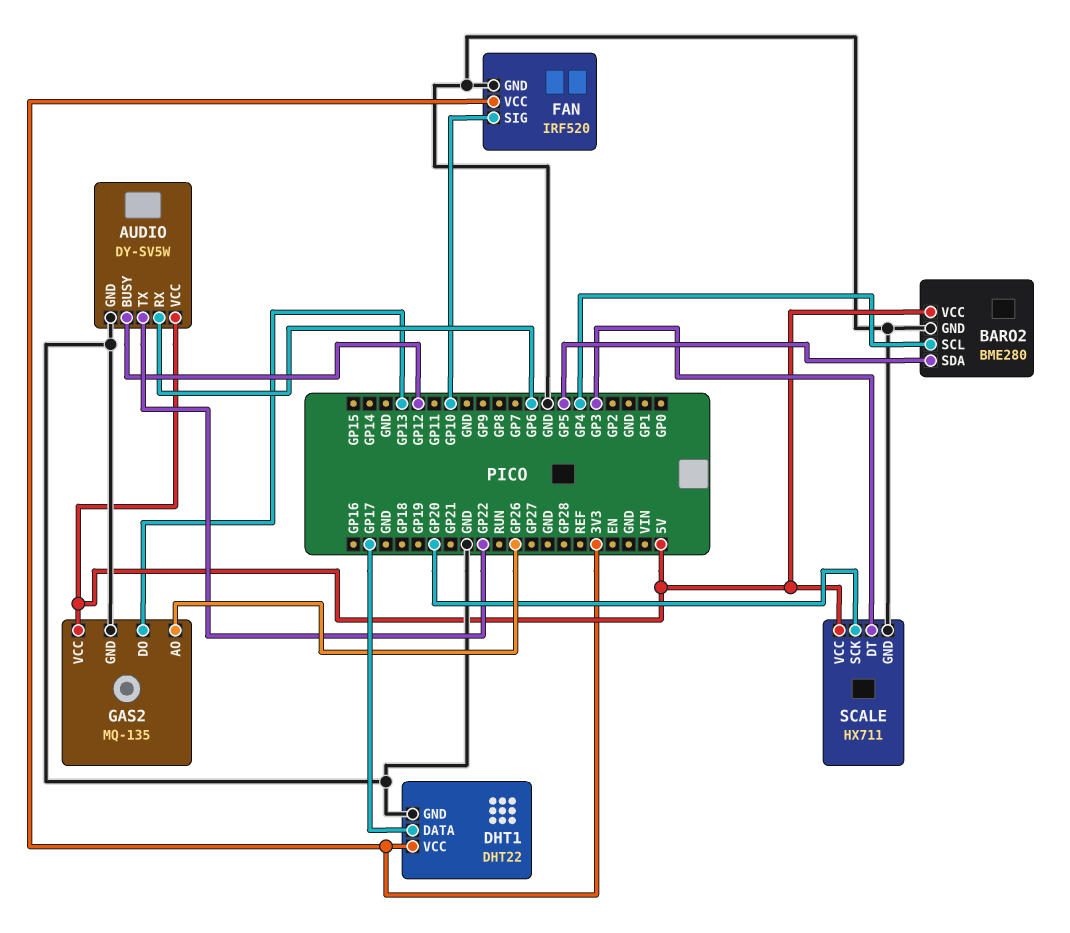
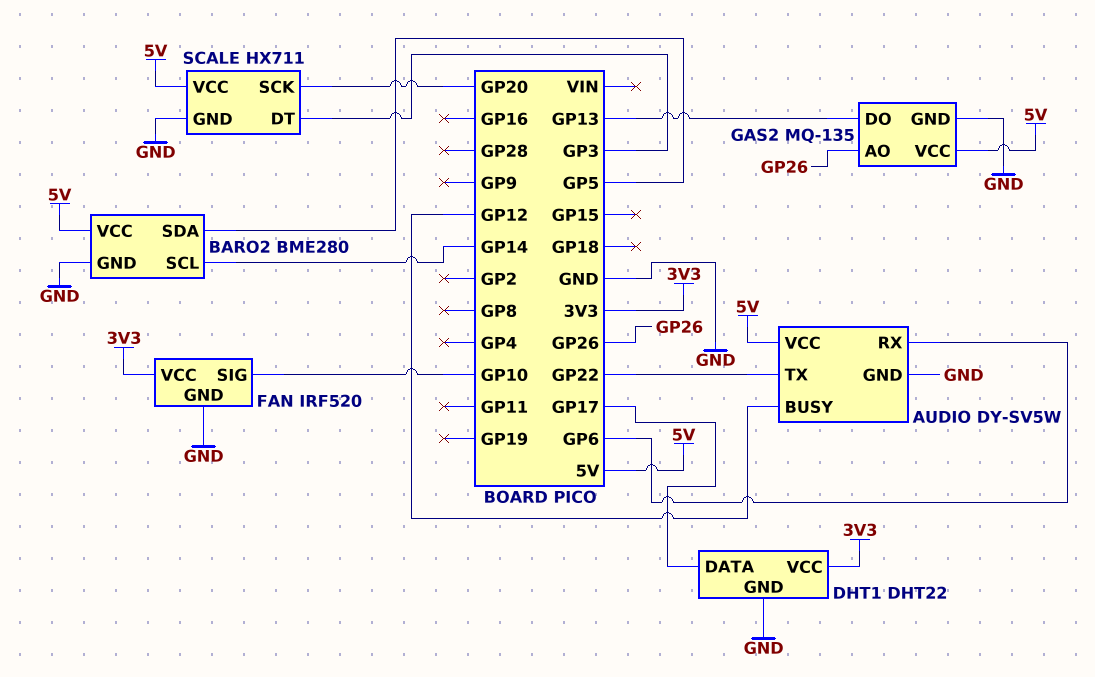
BARO2 pin SCL: GP4 -> GP14

